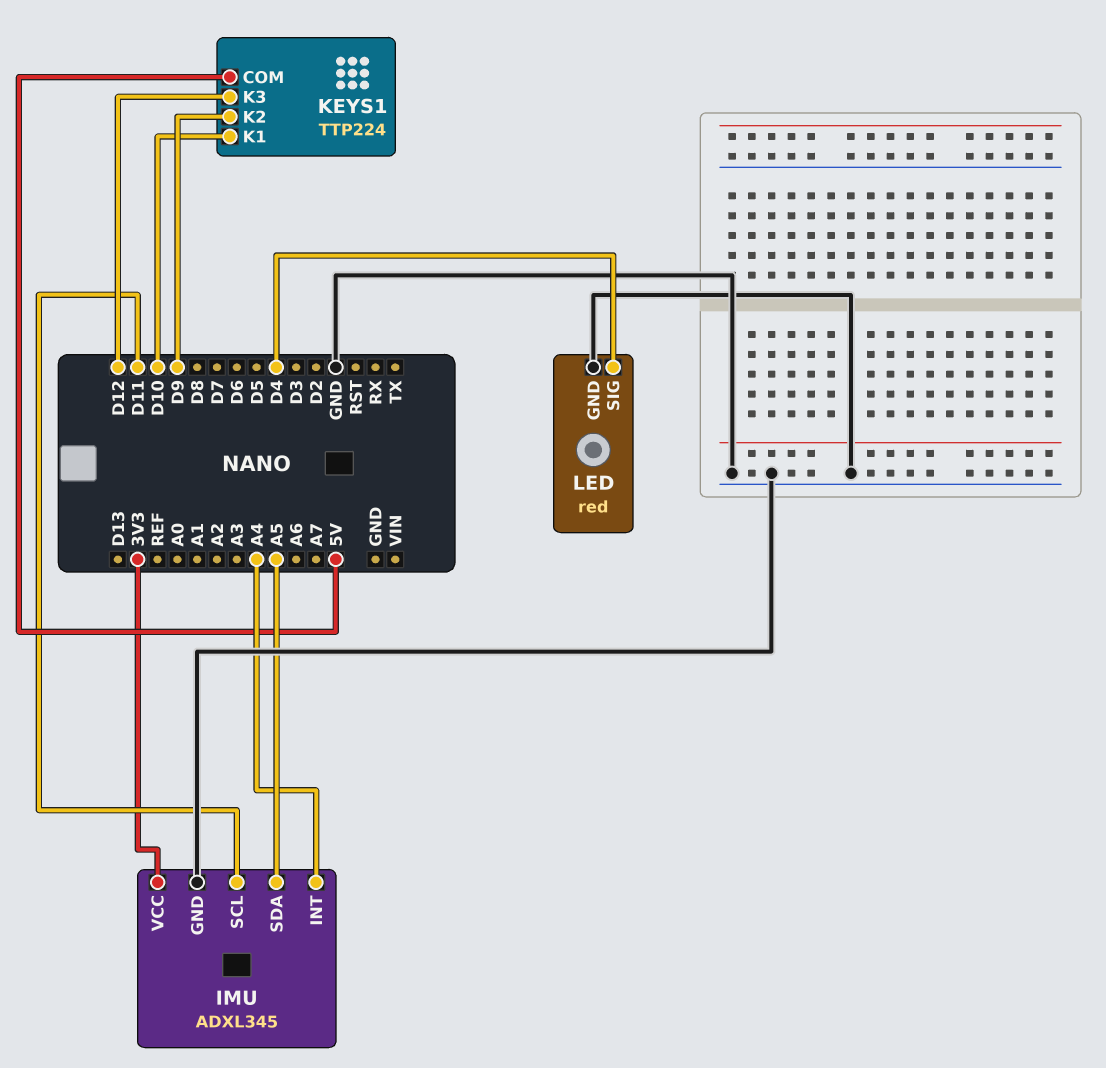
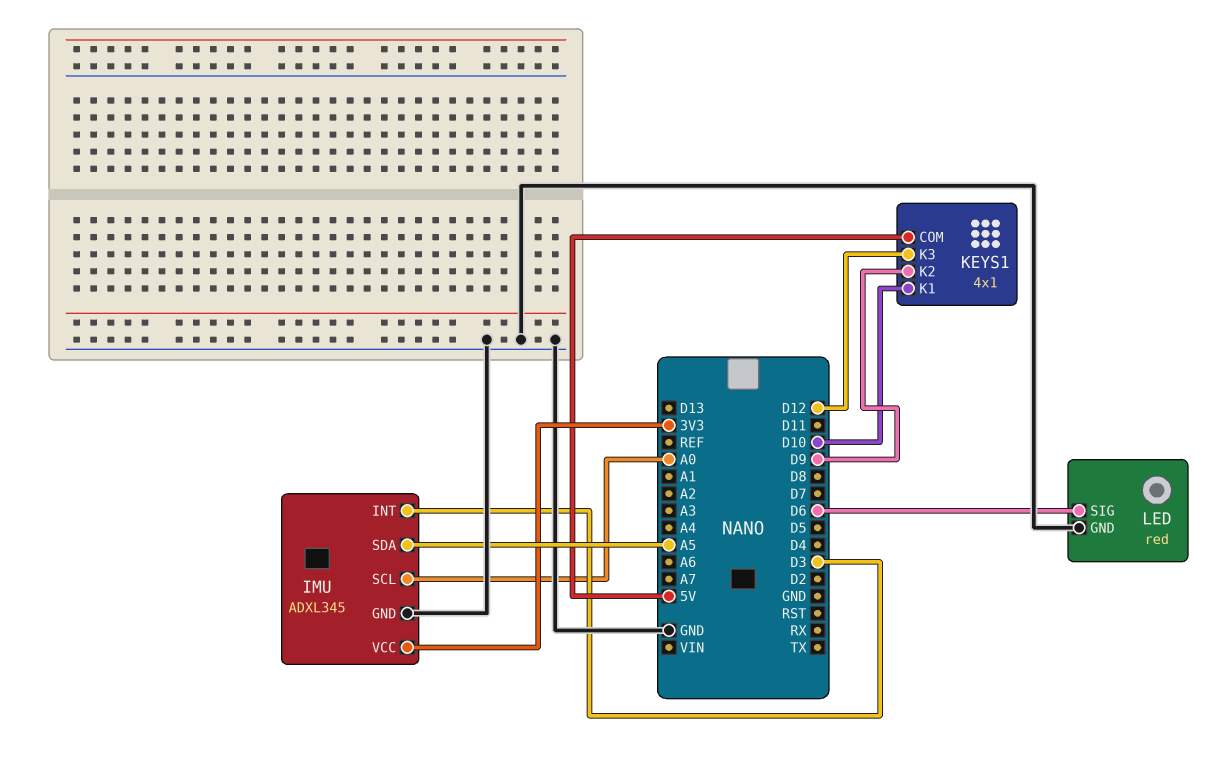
IMU pin INT: A4 -> D3
IMU pin SCL: D11 -> A0
KEYS1: TTP224 -> 4x1
LED pin SIG: D4 -> D6

